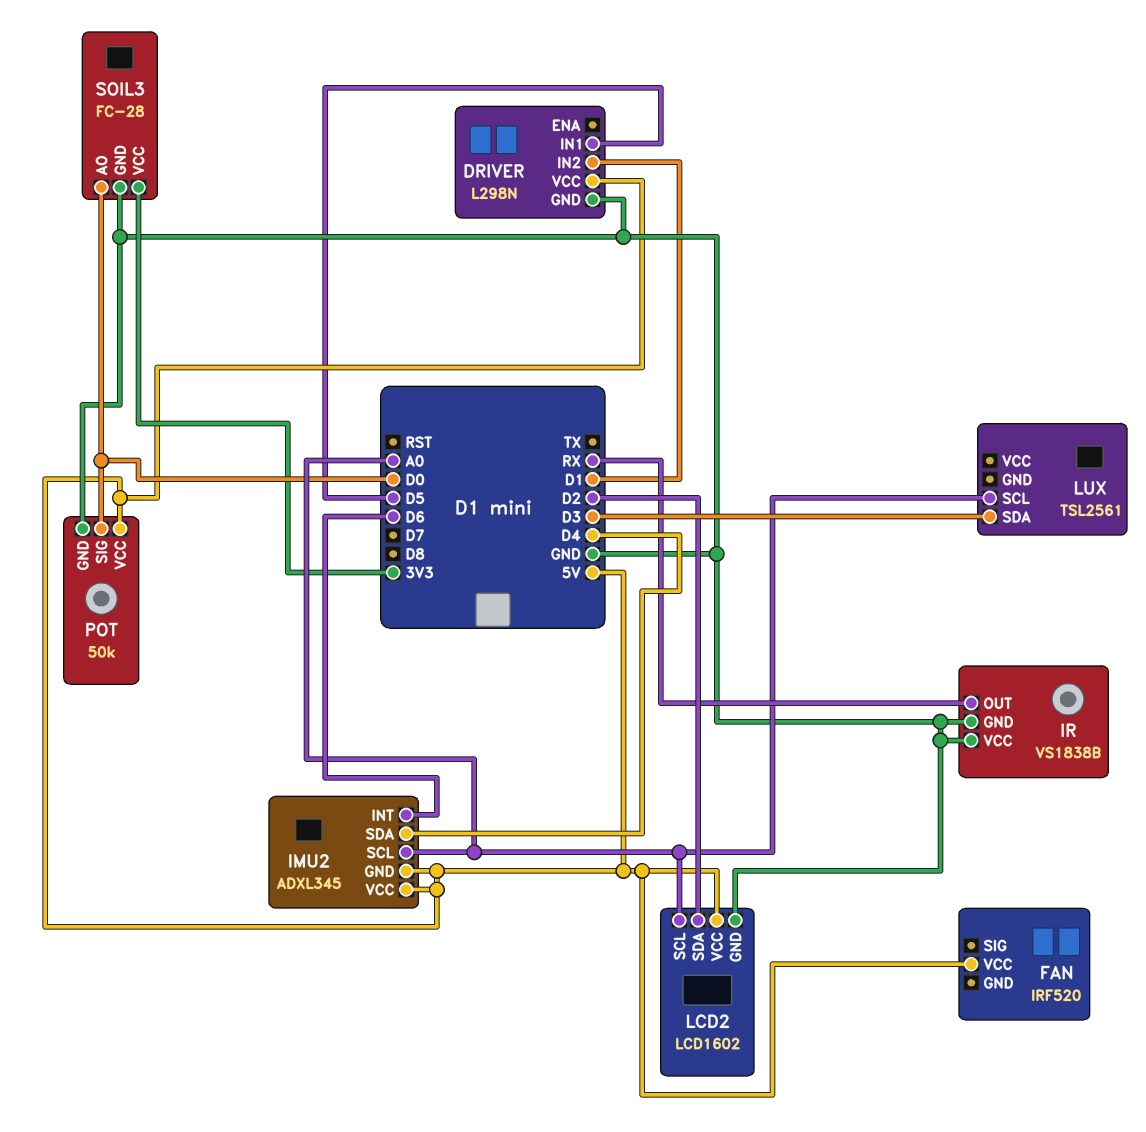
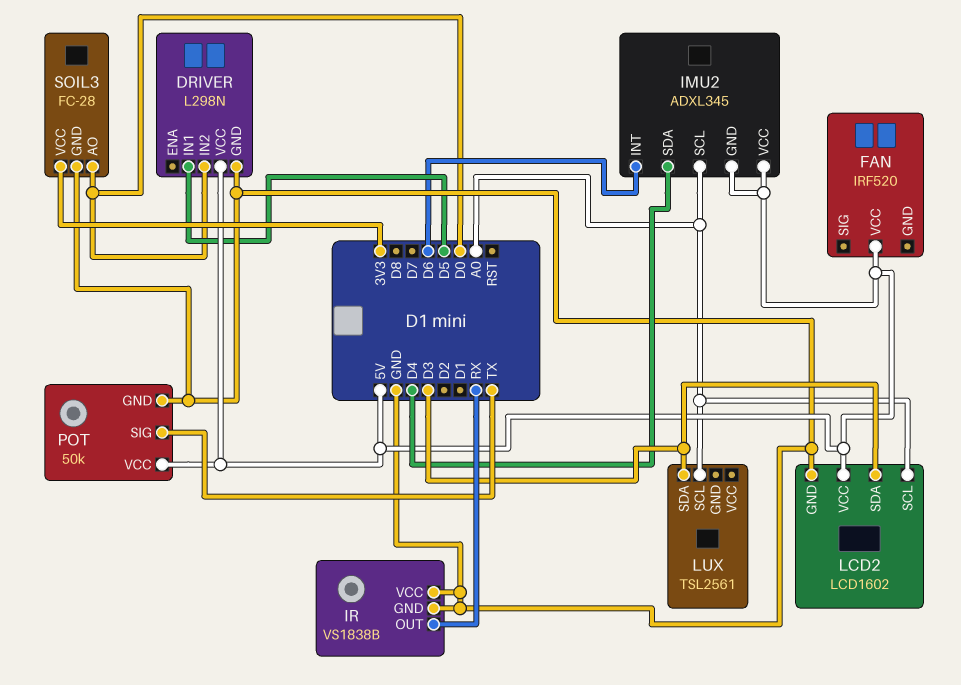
DRIVER pin IN2: D1 -> D0
LCD2 pin SDA: D2 -> D3
POT pin SIG: D0 -> TX

